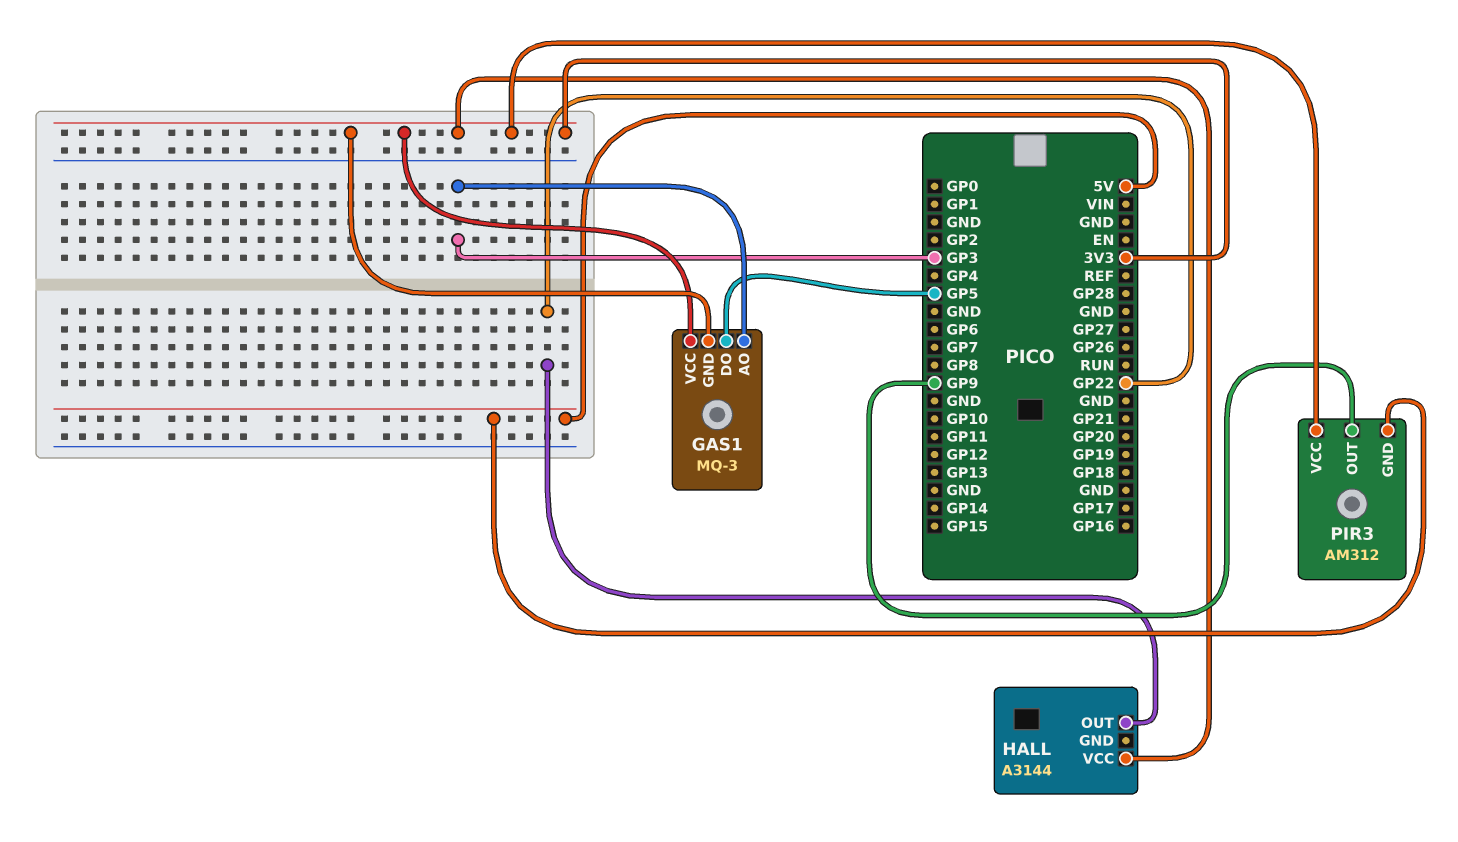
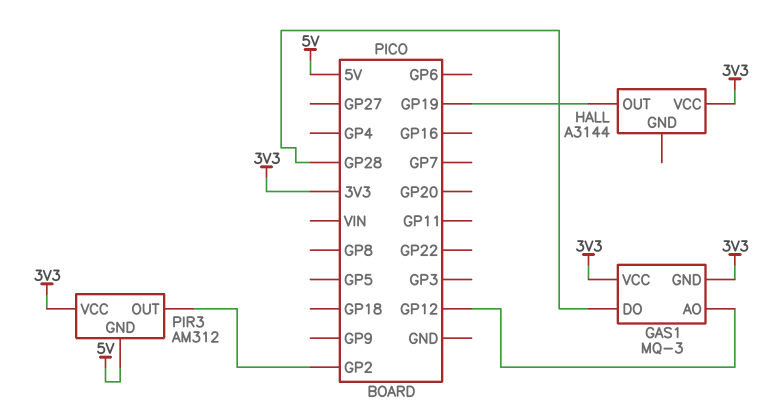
GAS1 pin AO: GP3 -> GP12
GAS1 pin DO: GP5 -> GP28
HALL pin OUT: GP22 -> GP19
PIR3 pin OUT: GP9 -> GP2

